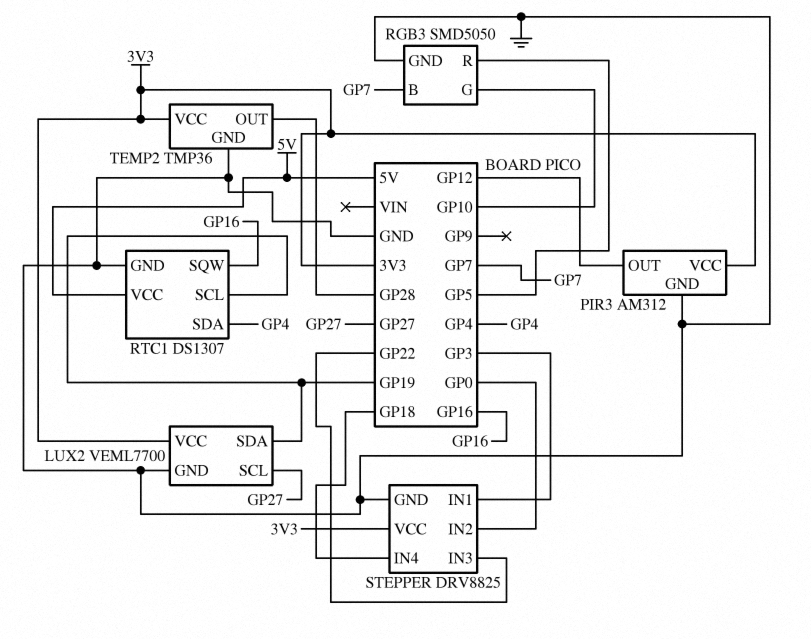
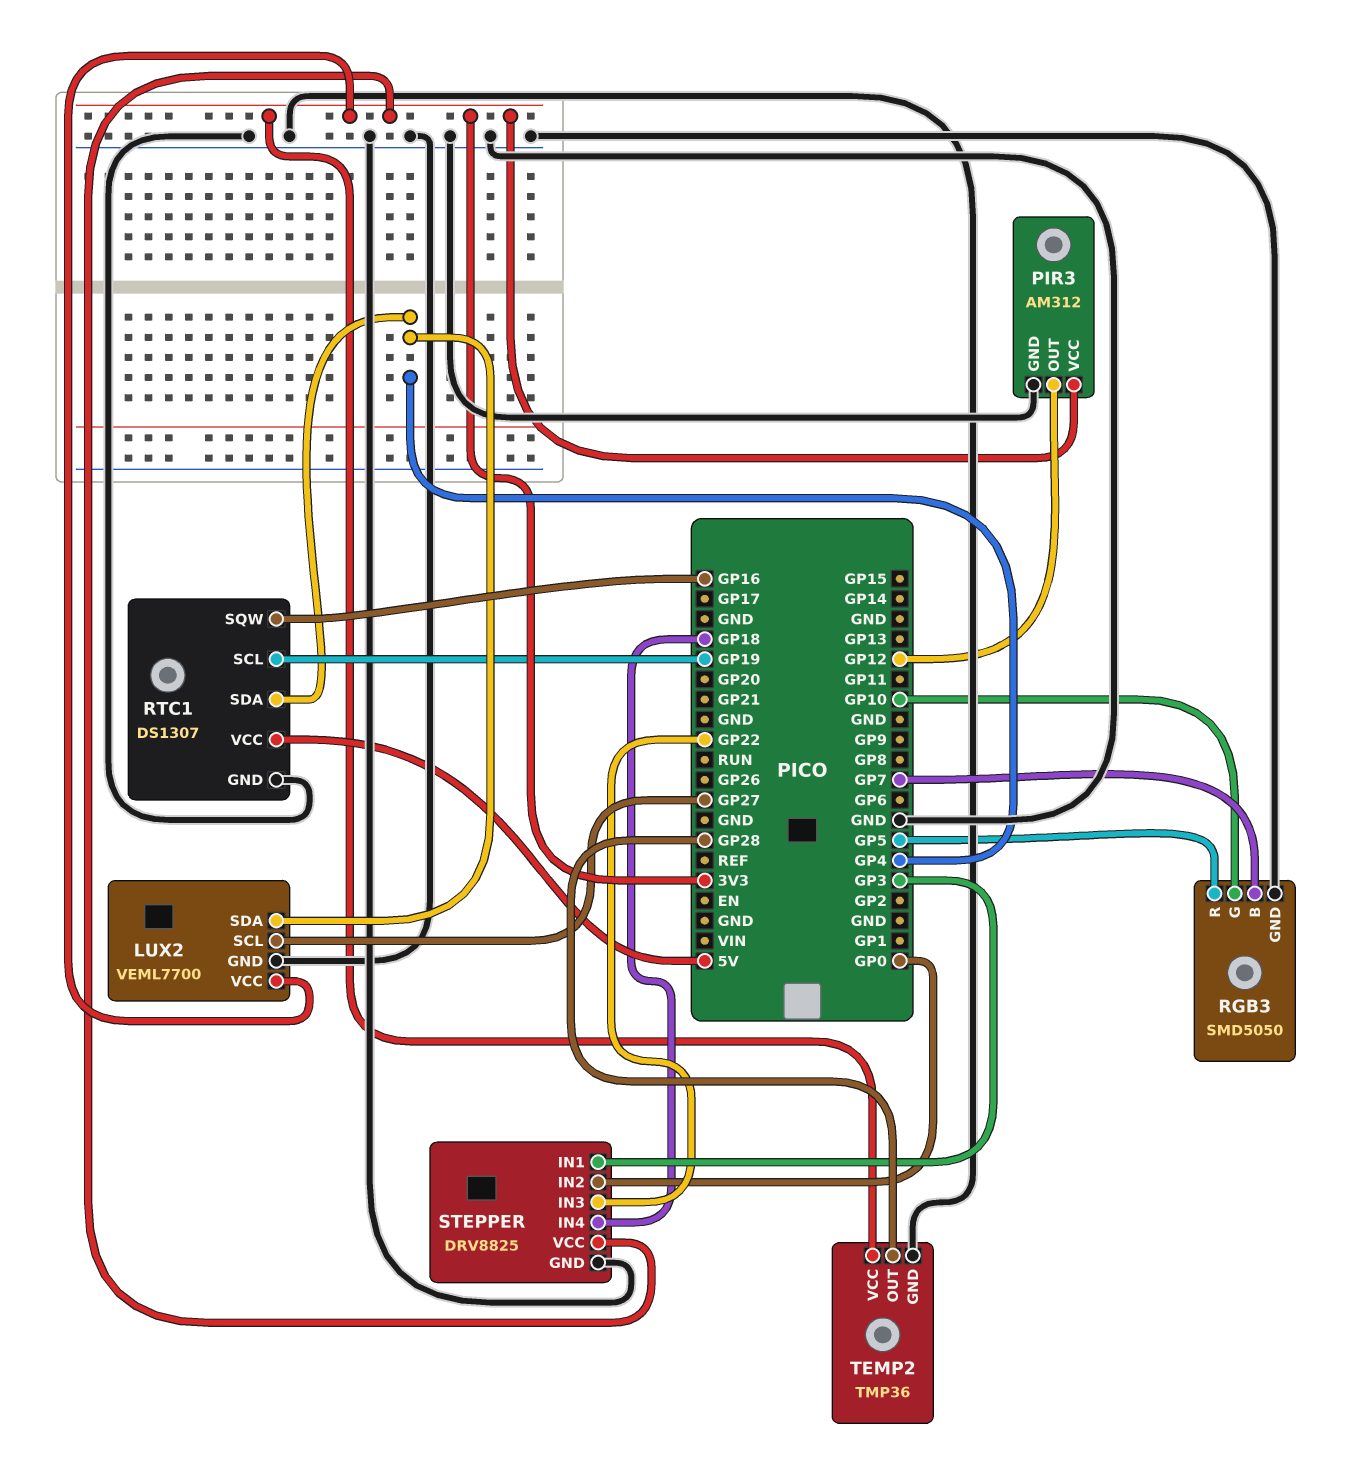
LUX2 pin SDA: GP19 -> GP4

